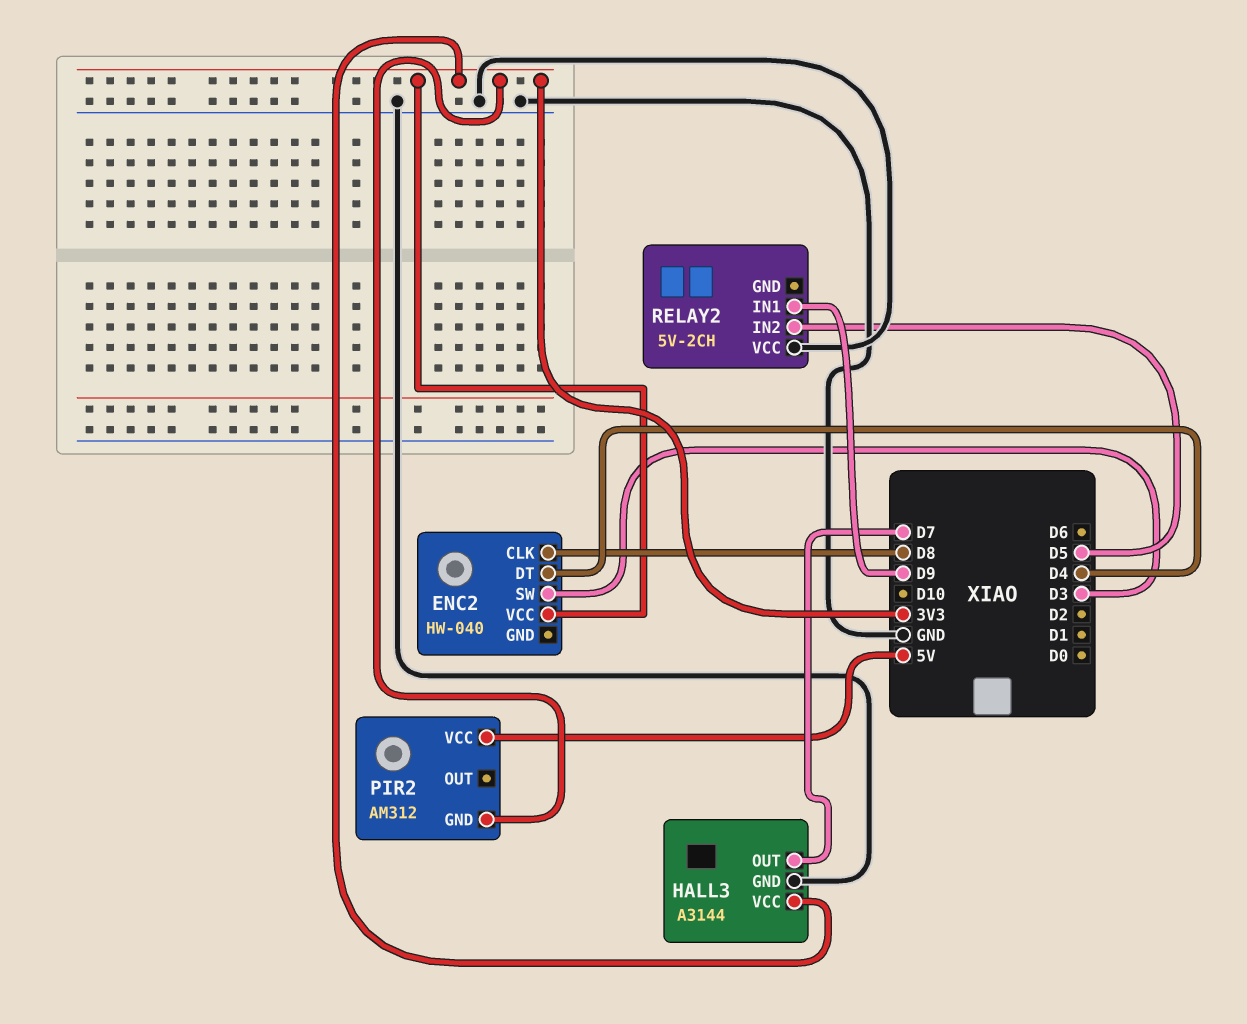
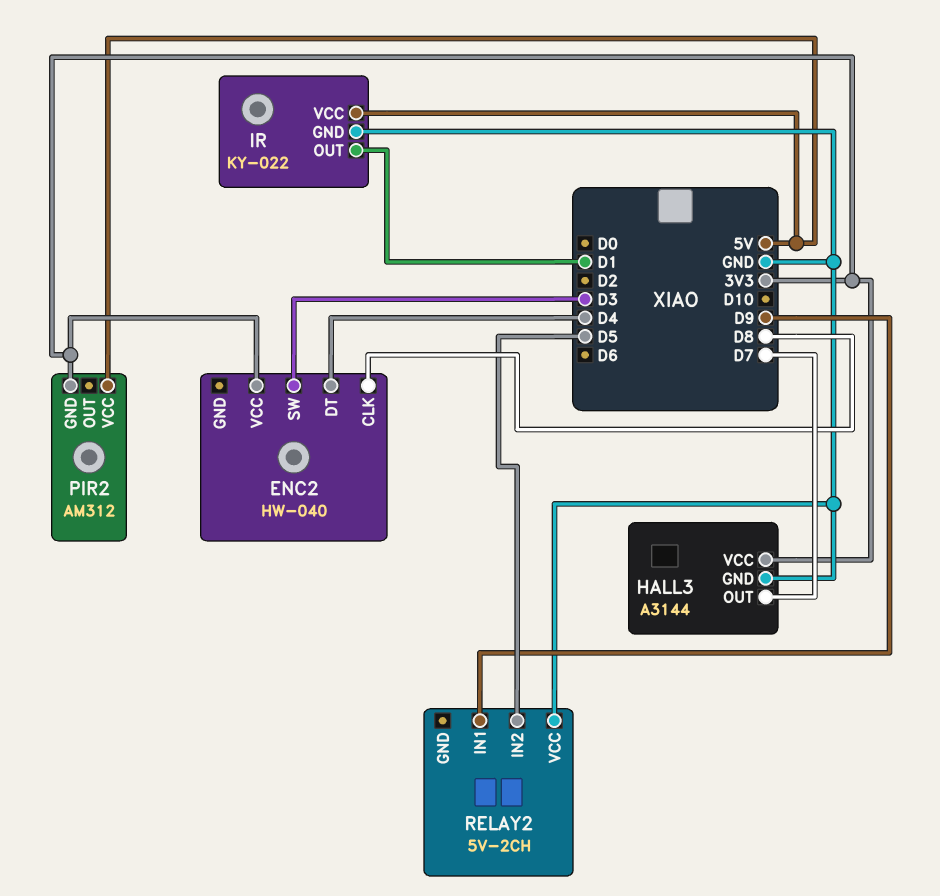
IR: none -> KY-022
IR pin GND: none -> GND
IR pin OUT: none -> D1
IR pin VCC: none -> 5V

